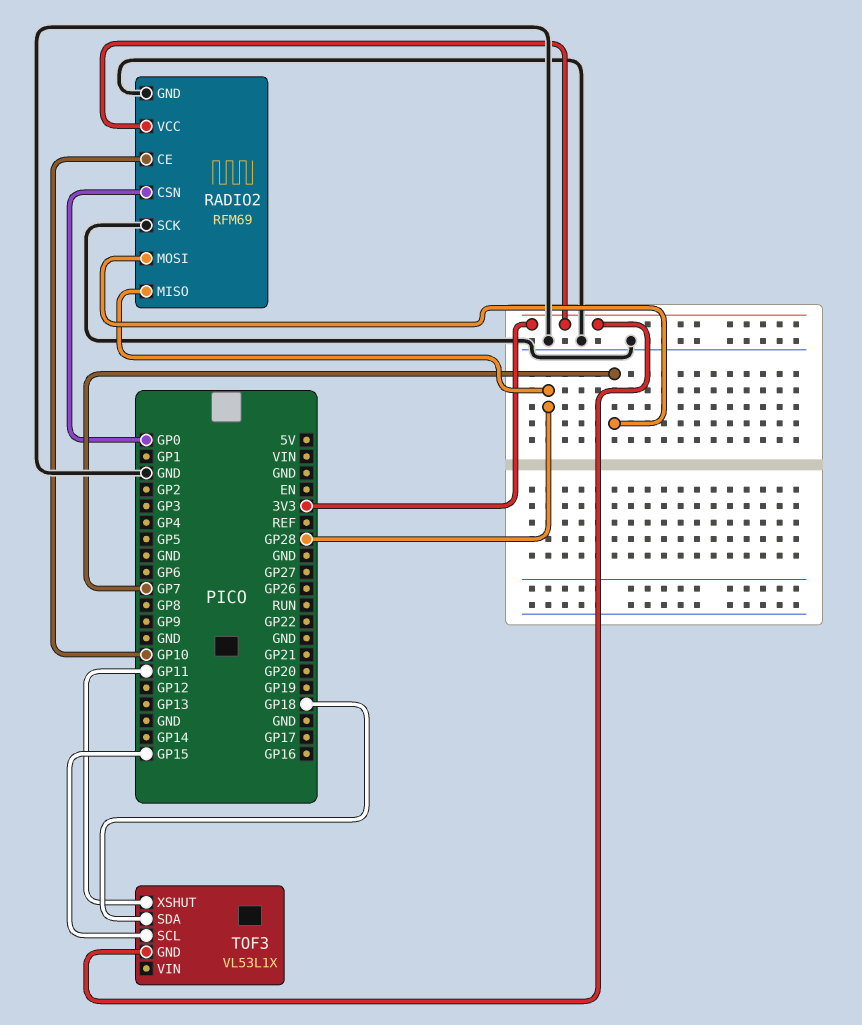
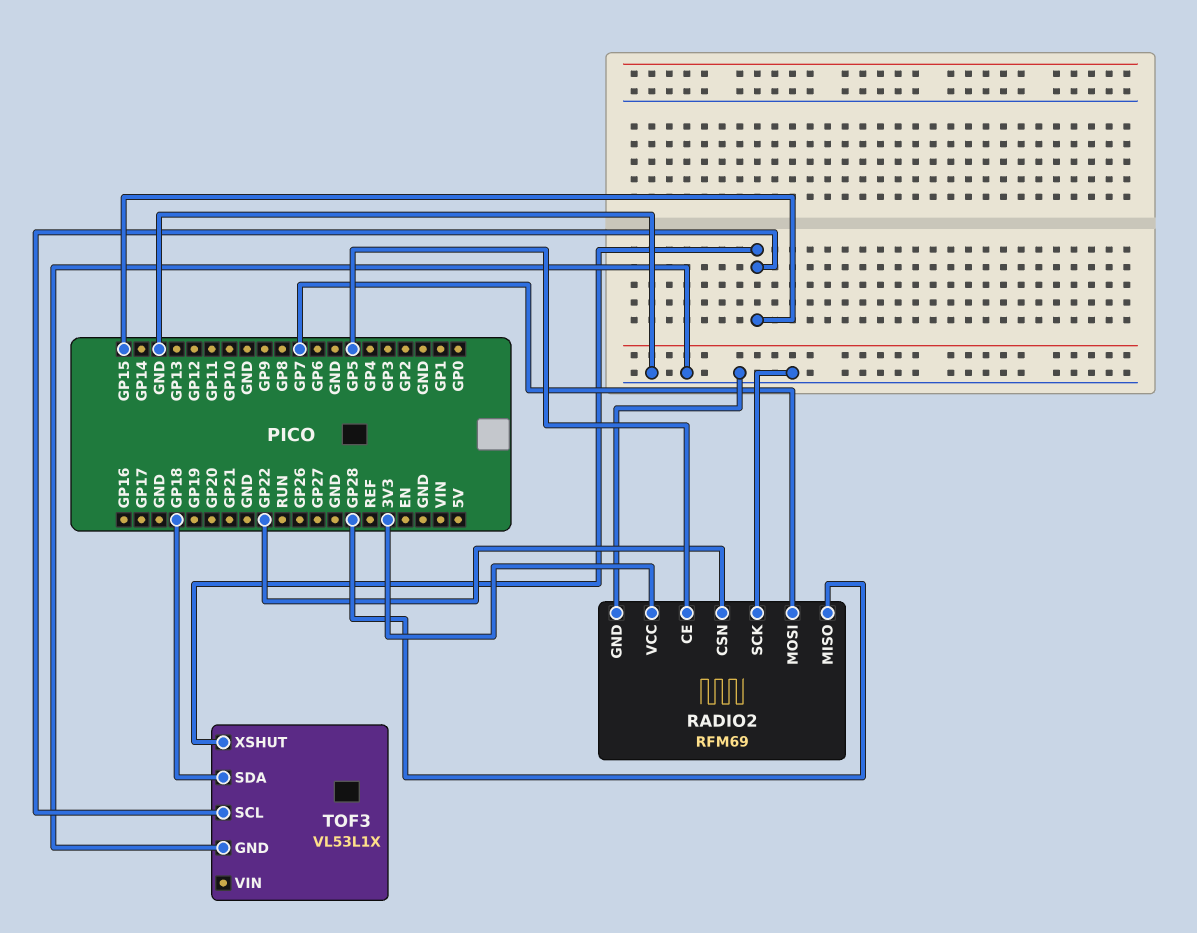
RADIO2 pin CE: GP10 -> GP5
RADIO2 pin CSN: GP0 -> GP22
TOF3 pin GND: 3V3 -> GND
TOF3 pin XSHUT: GP11 -> GP15

